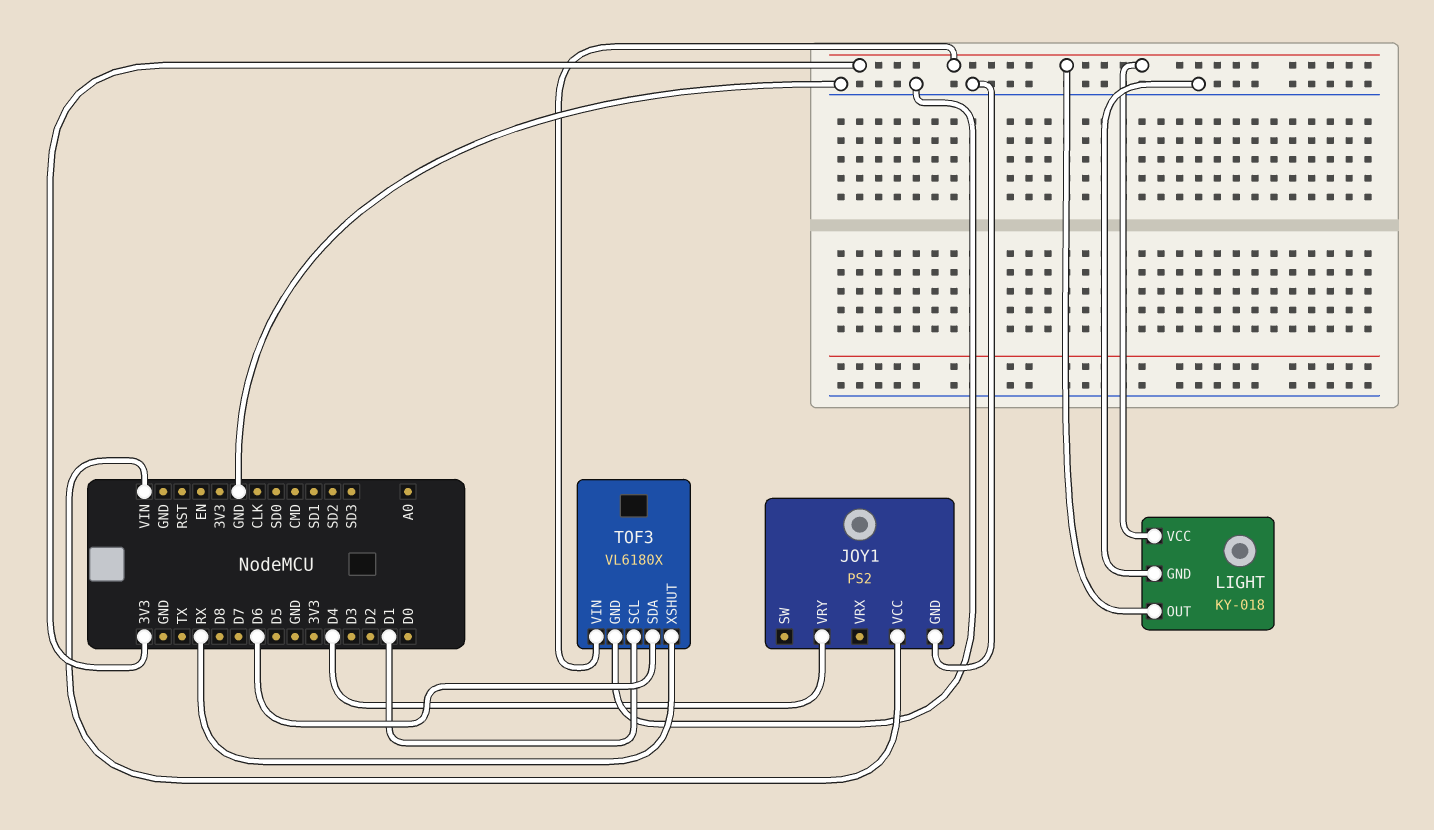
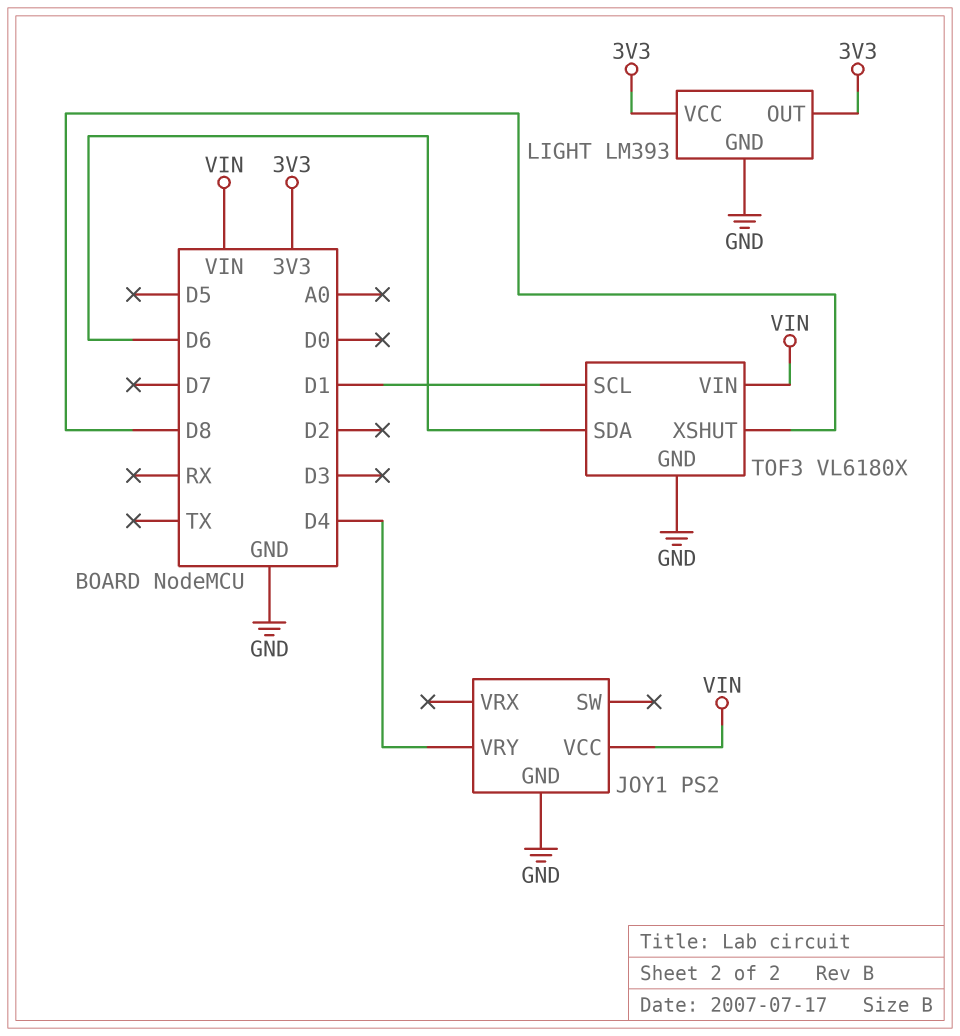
LIGHT: KY-018 -> LM393
TOF3 pin VIN: 3V3 -> VIN
TOF3 pin XSHUT: RX -> D8

